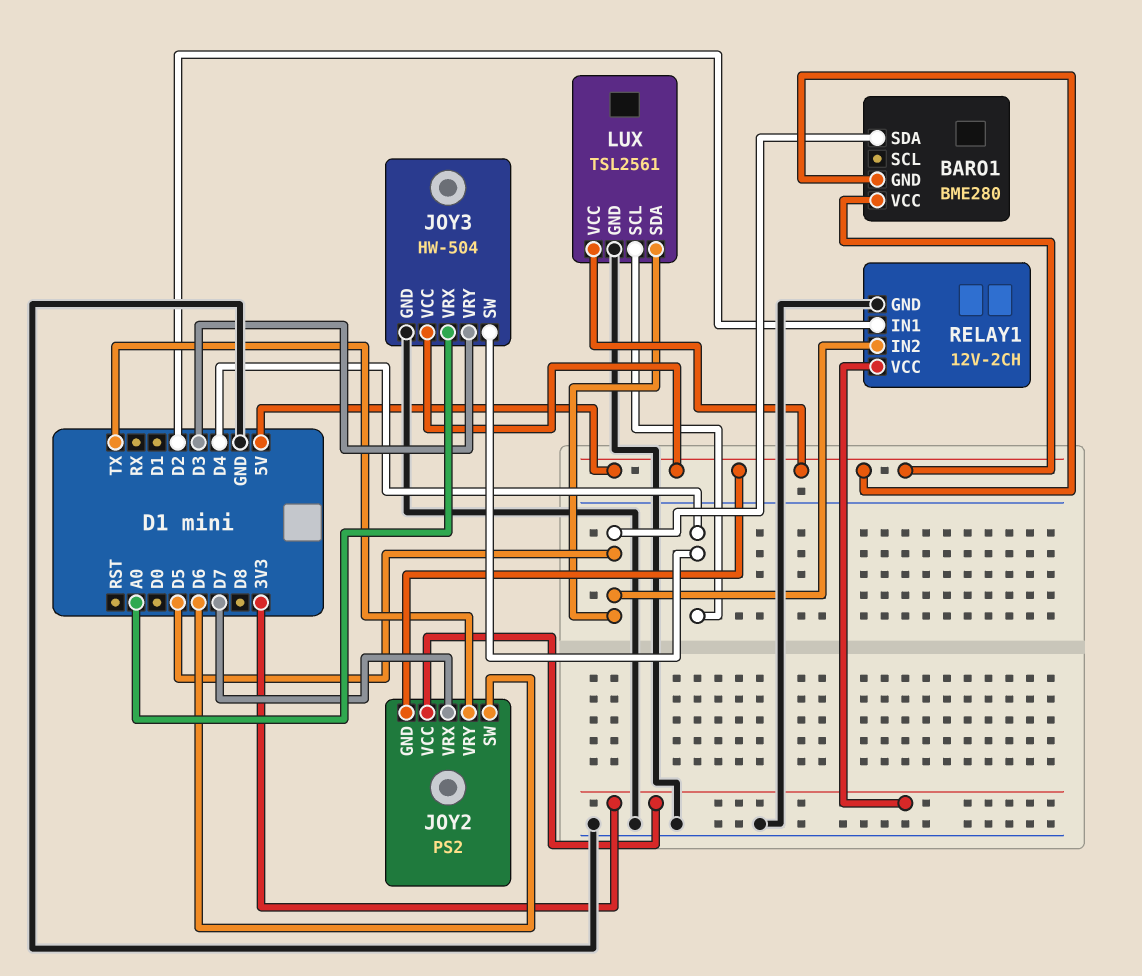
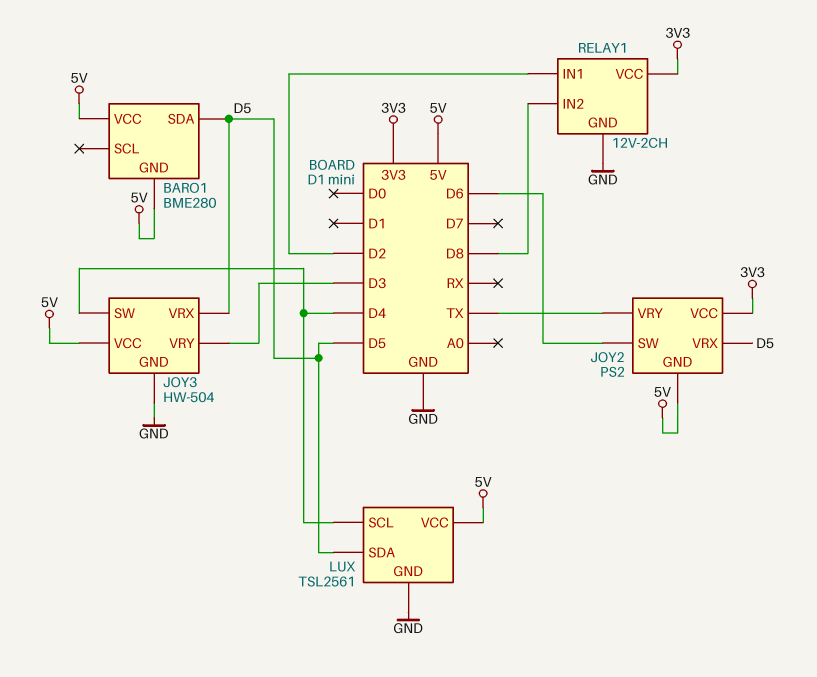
JOY2 pin VRX: D7 -> D5
JOY3 pin VRX: A0 -> D5
RELAY1 pin IN2: D5 -> D8

